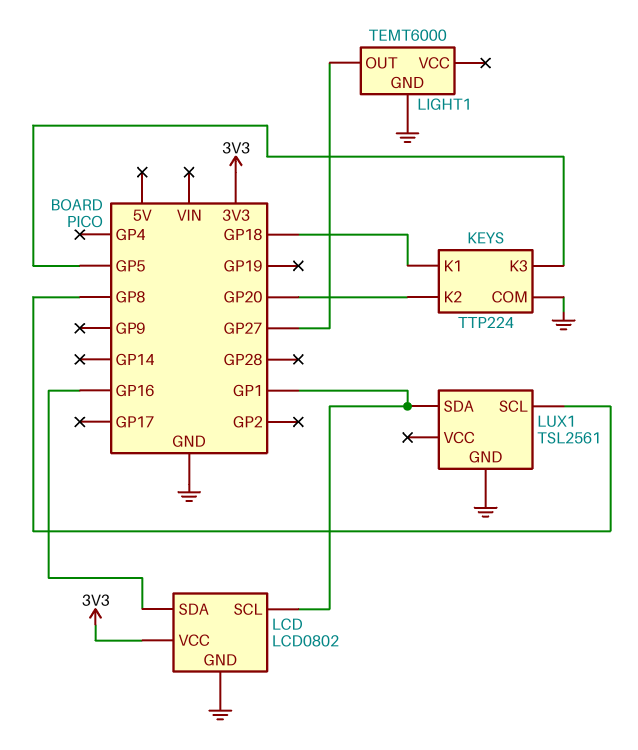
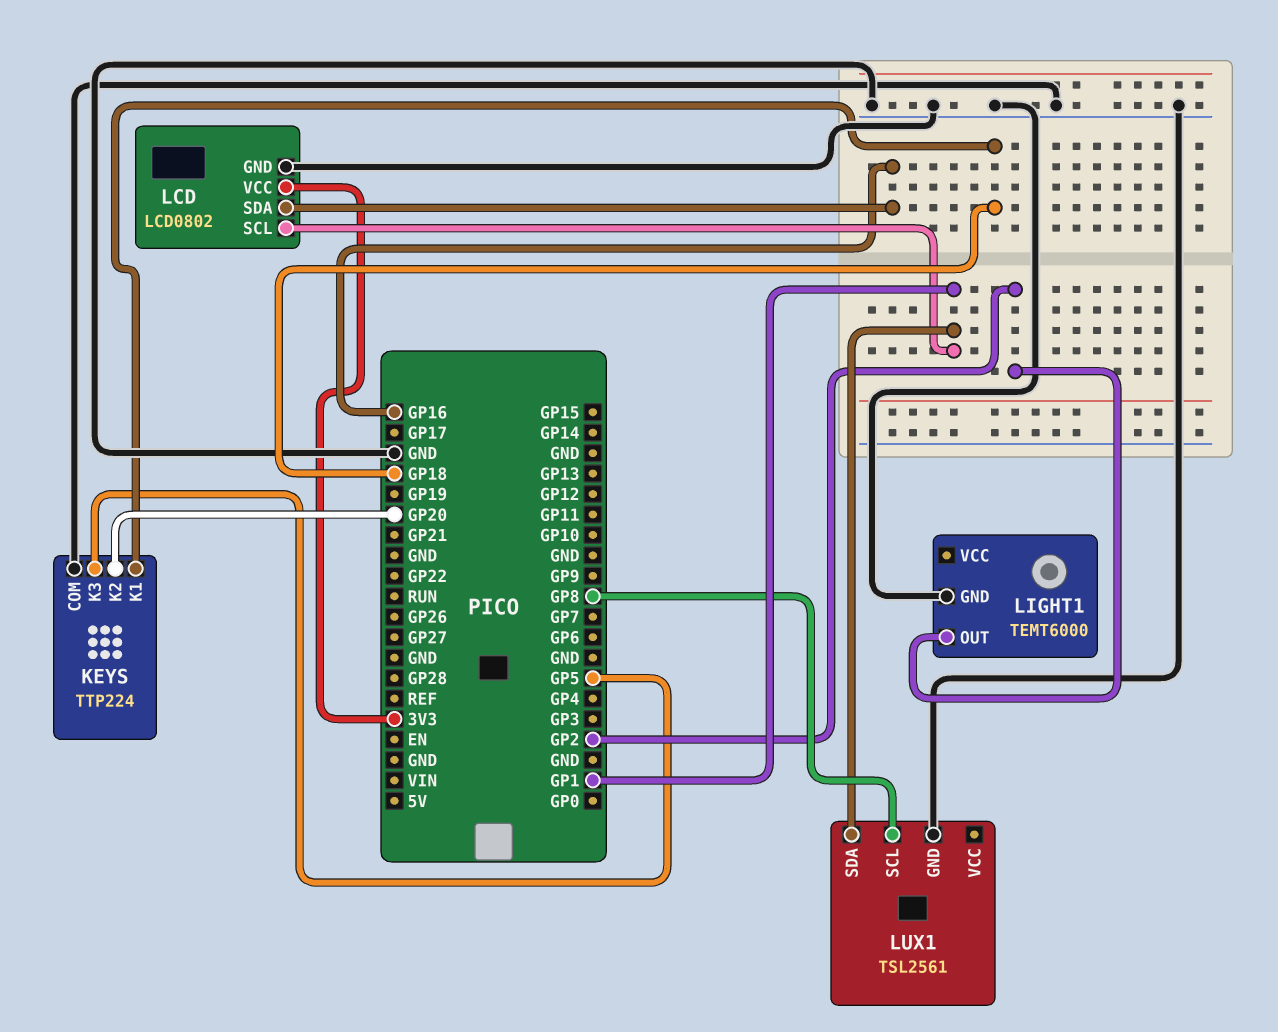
LIGHT1 pin OUT: GP27 -> GP2

